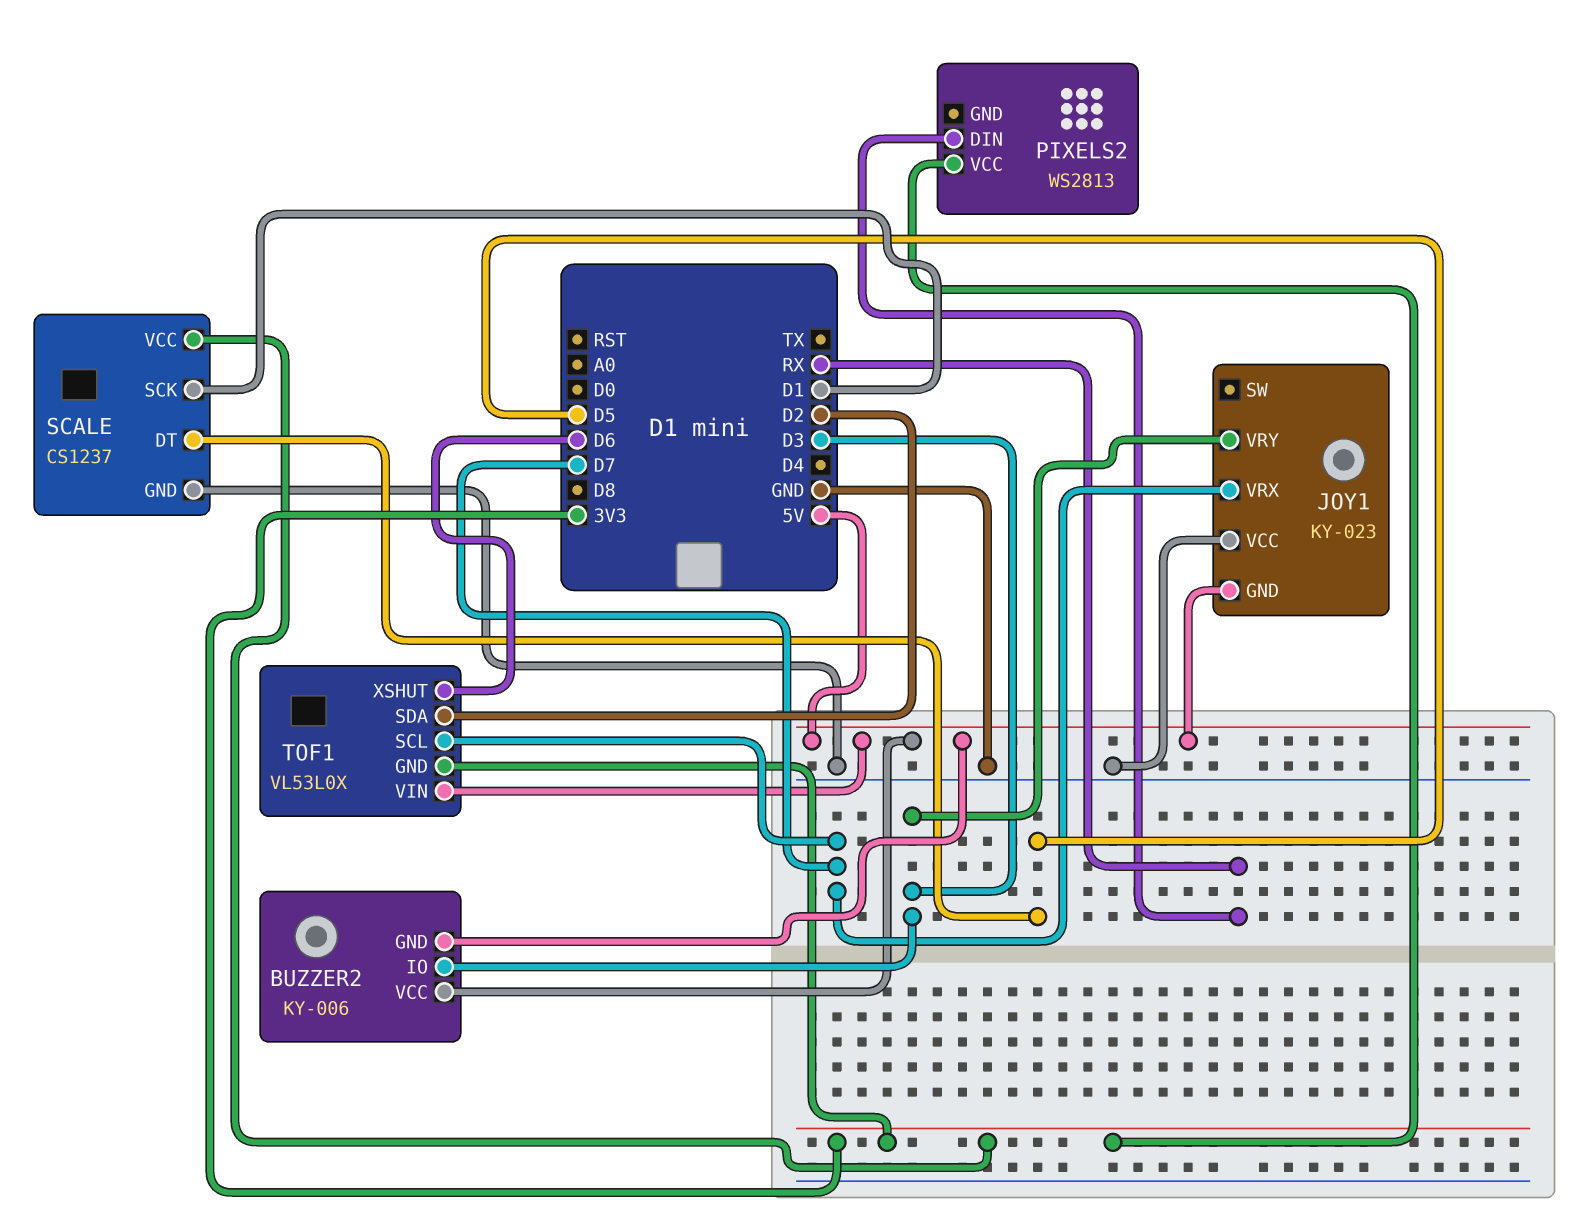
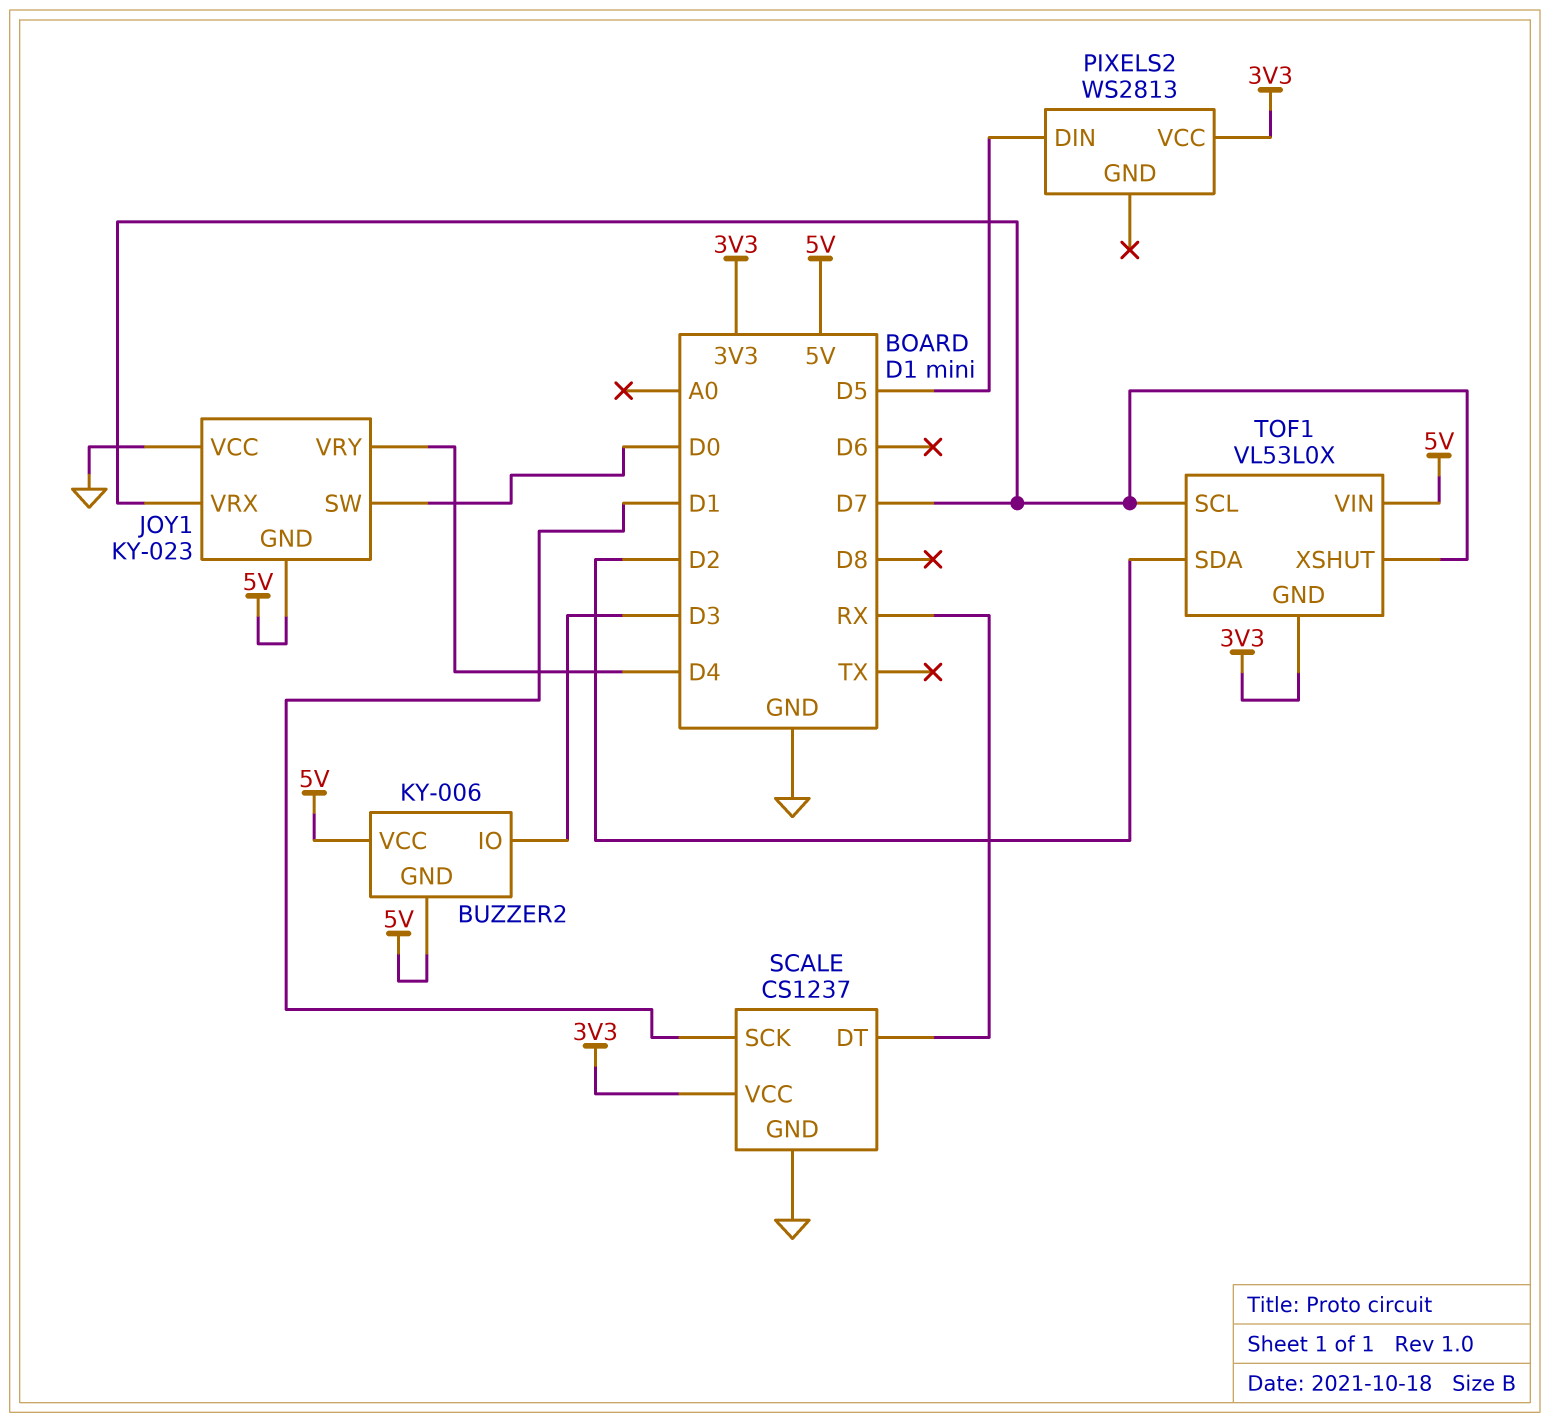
JOY1 pin SW: none -> D0
JOY1 pin VRY: D3 -> D4
PIXELS2 pin DIN: RX -> D5
SCALE pin DT: D5 -> RX
TOF1 pin XSHUT: D6 -> D7

